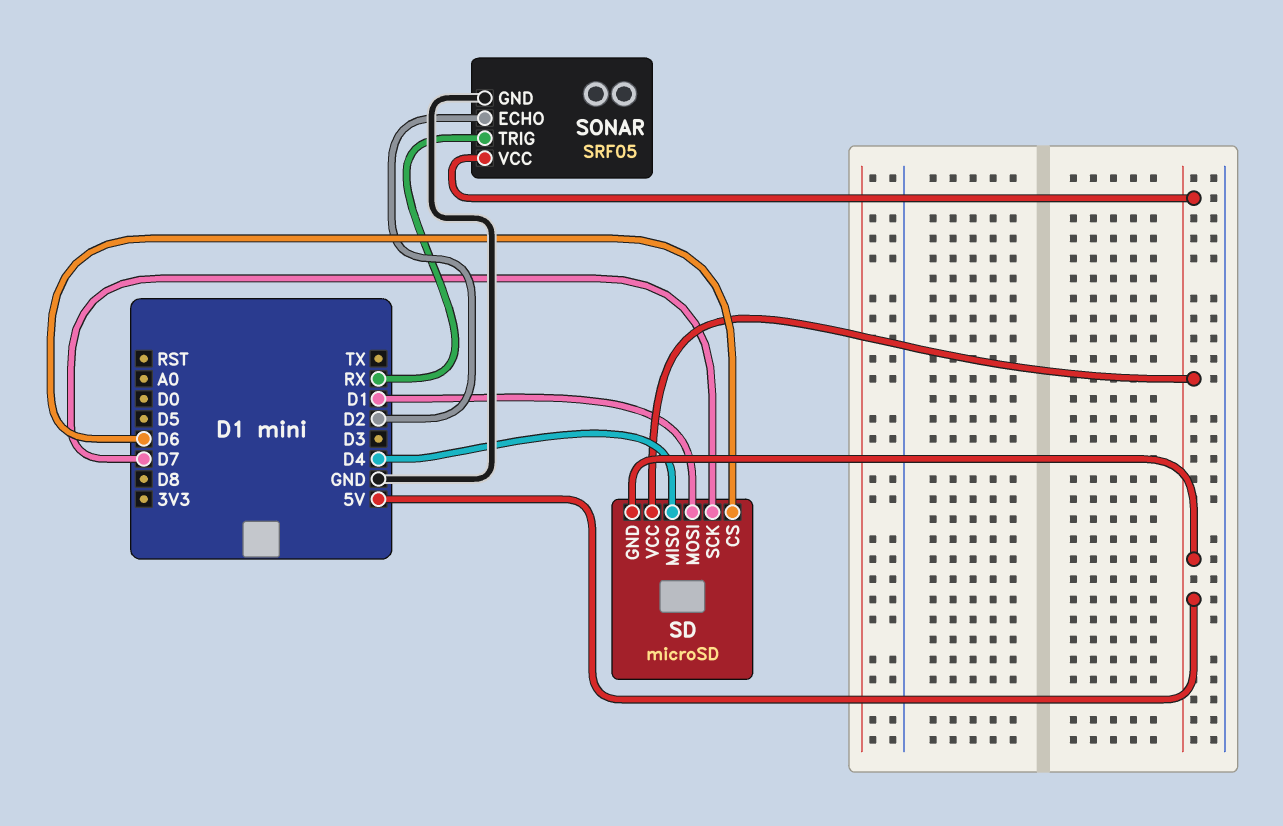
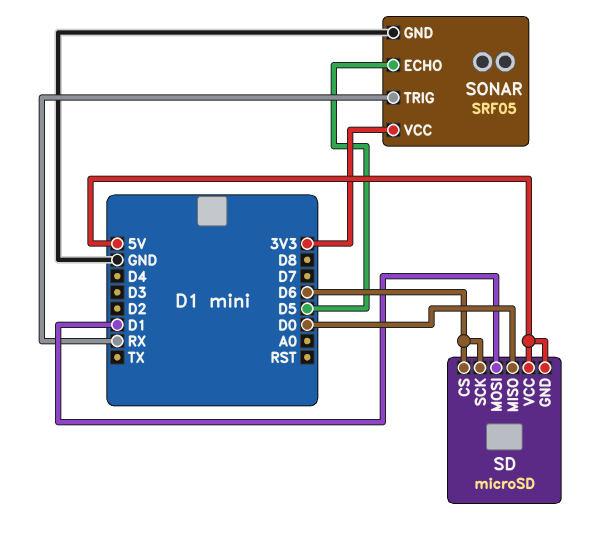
SD pin MISO: D4 -> D0
SD pin SCK: D7 -> D6
SONAR pin ECHO: D2 -> D5
SONAR pin VCC: 5V -> 3V3

